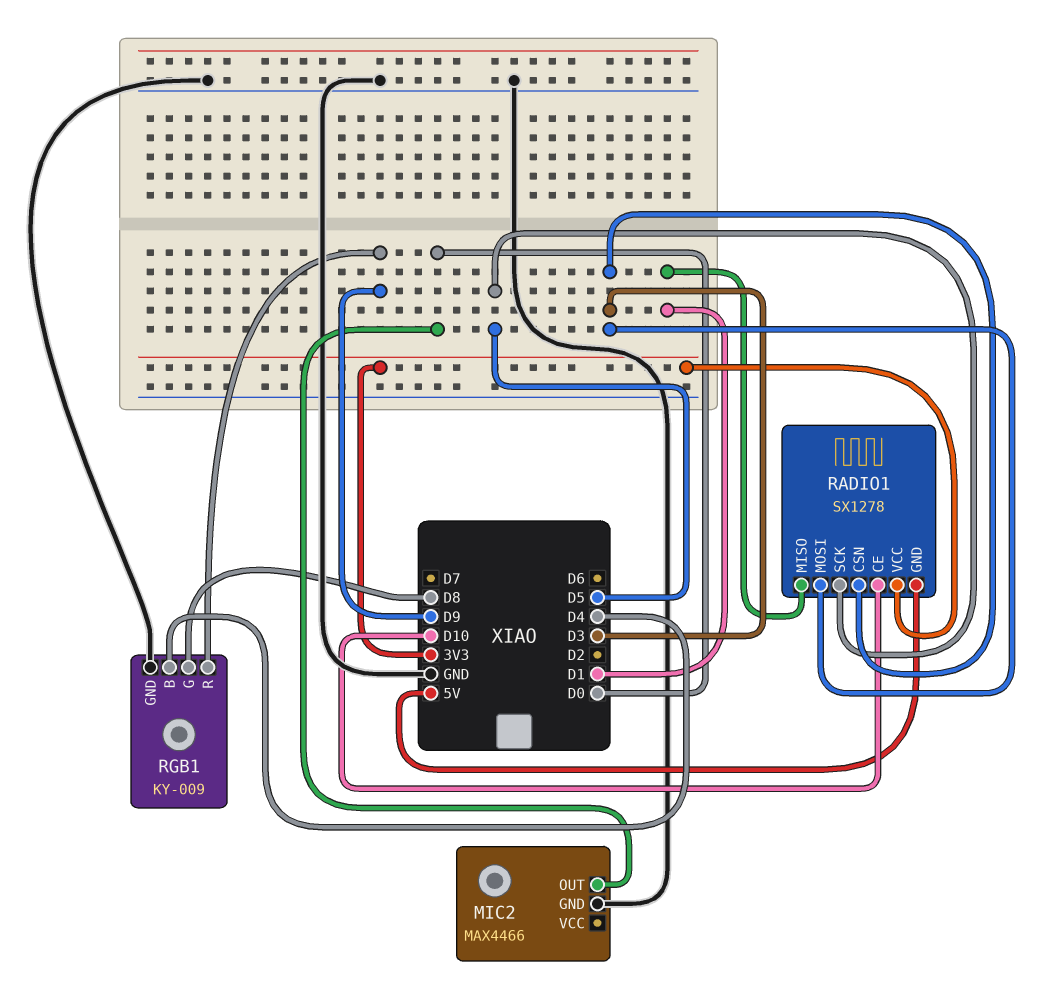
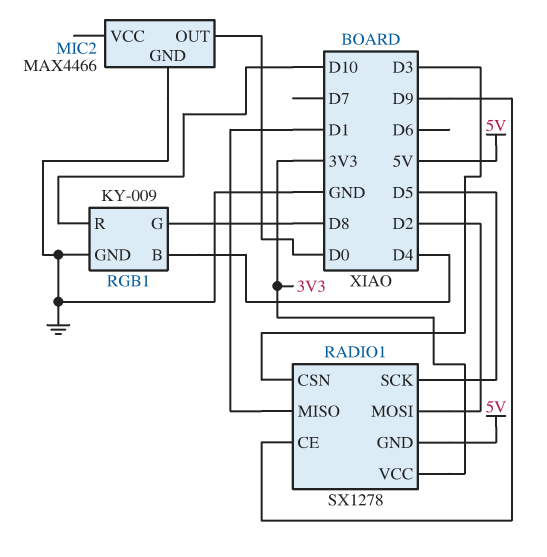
RADIO1 pin CE: D10 -> D9
RADIO1 pin MOSI: D3 -> D2
RGB1 pin R: D9 -> D10

